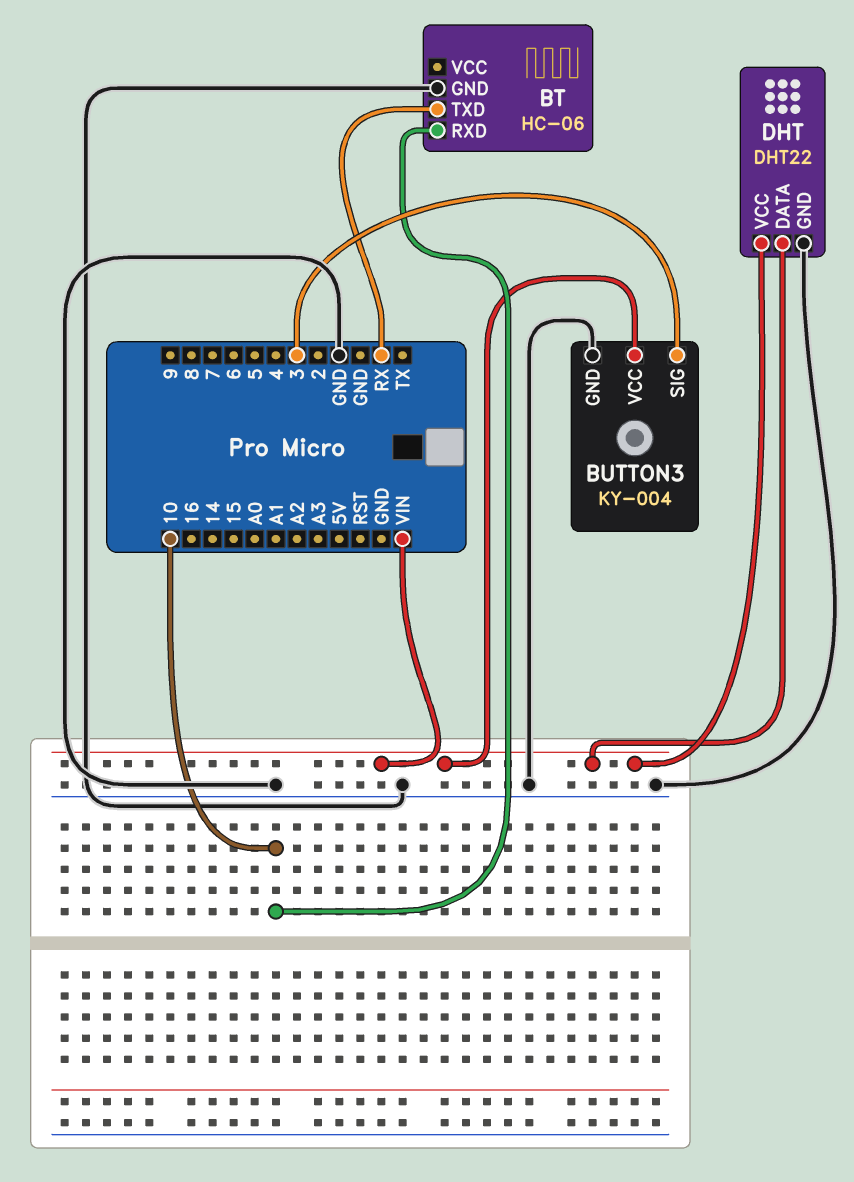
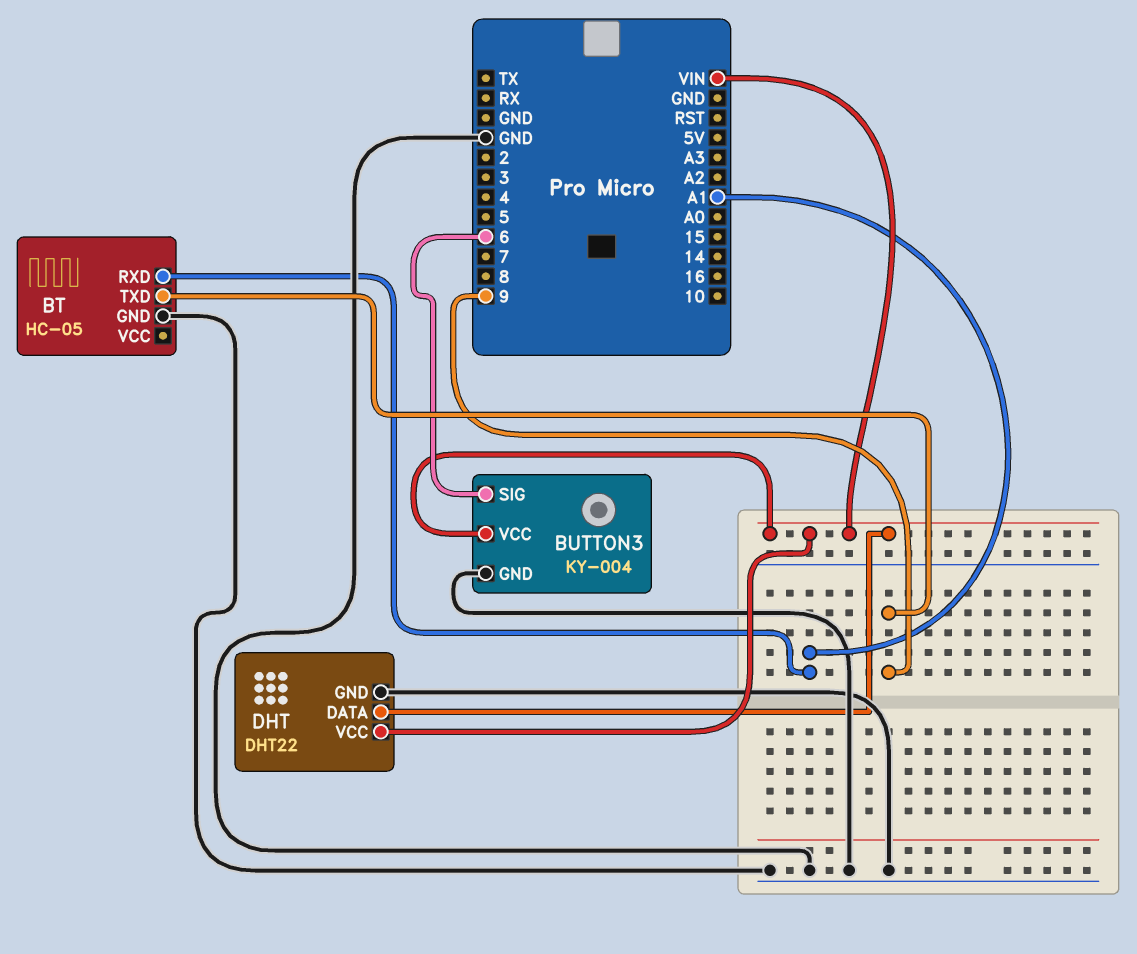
BT: HC-06 -> HC-05
BT pin RXD: 10 -> A1
BT pin TXD: RX -> 9
BUTTON3 pin SIG: 3 -> 6

